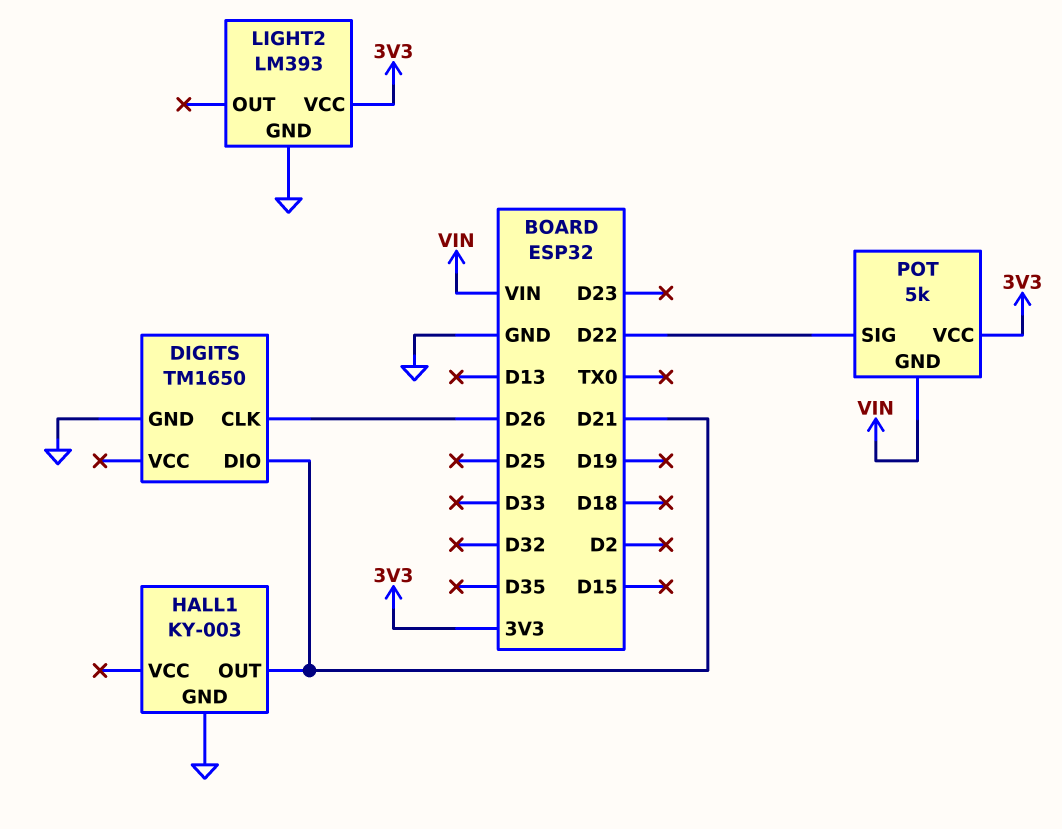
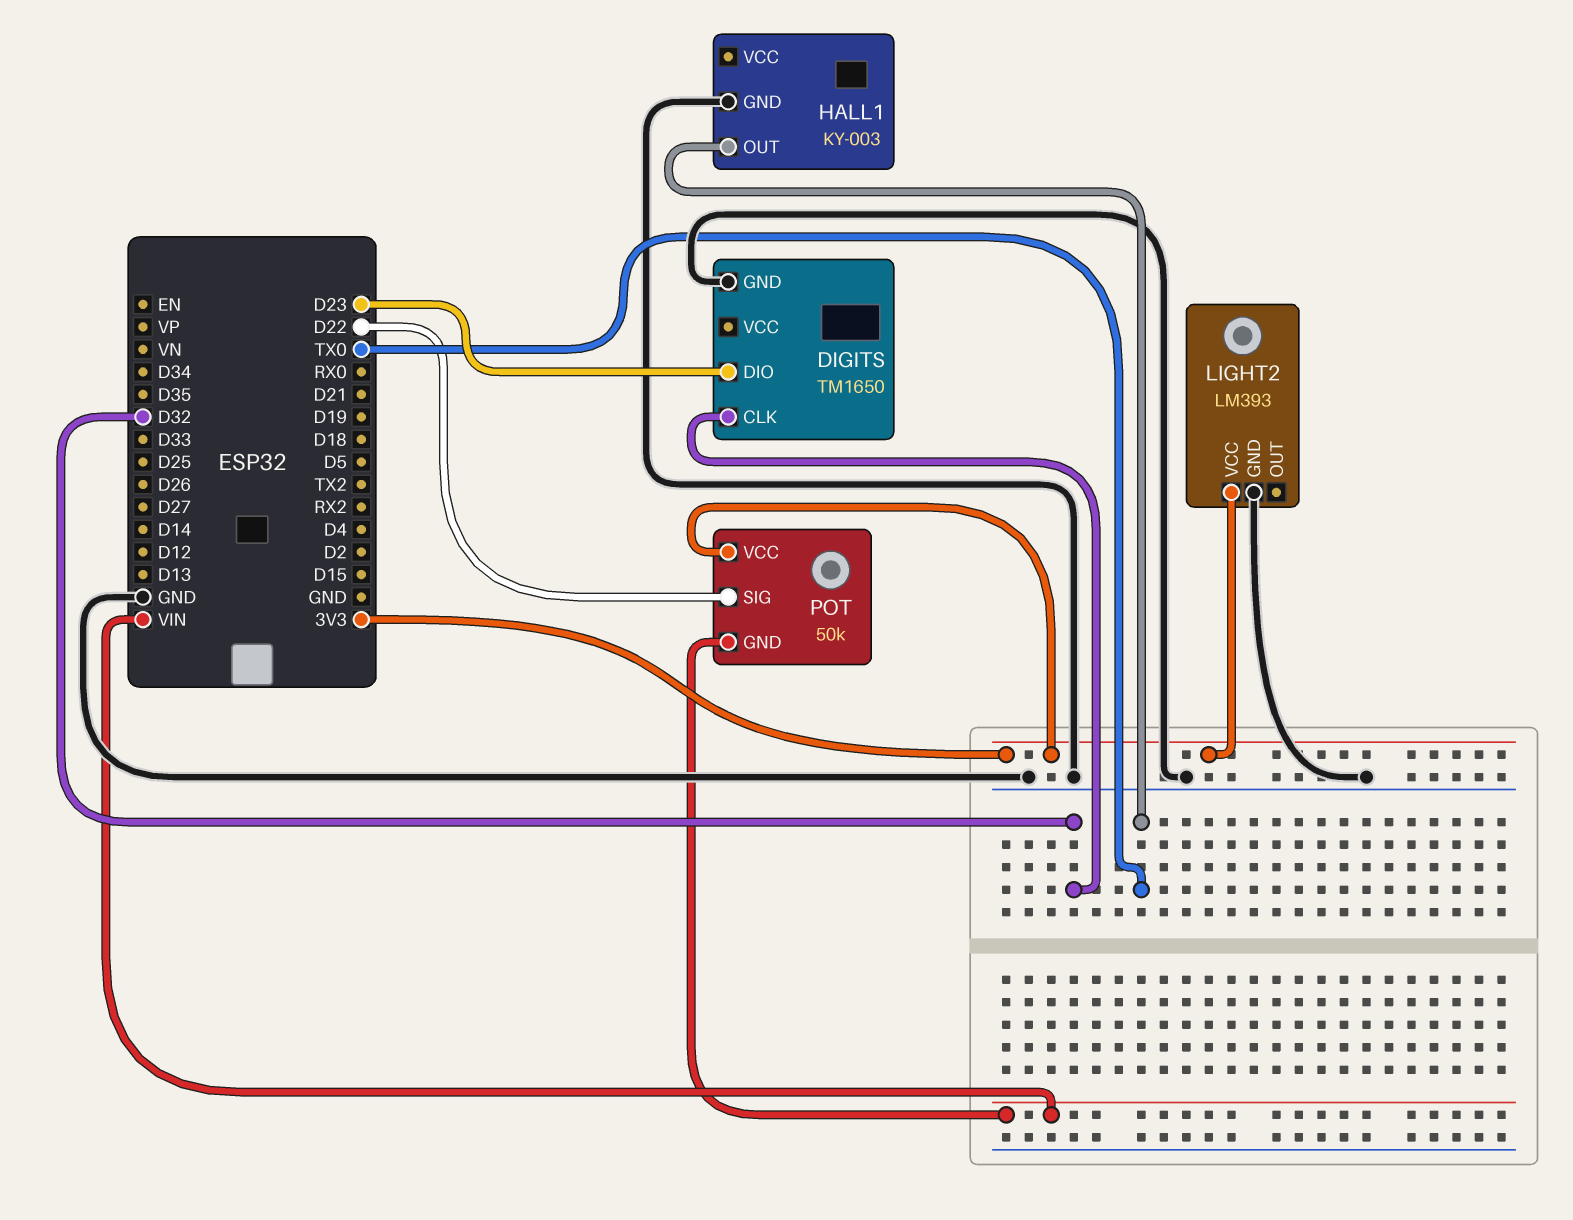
DIGITS pin CLK: D26 -> D32
DIGITS pin DIO: D21 -> D23
HALL1 pin OUT: D21 -> TX0
POT: 5k -> 50k

